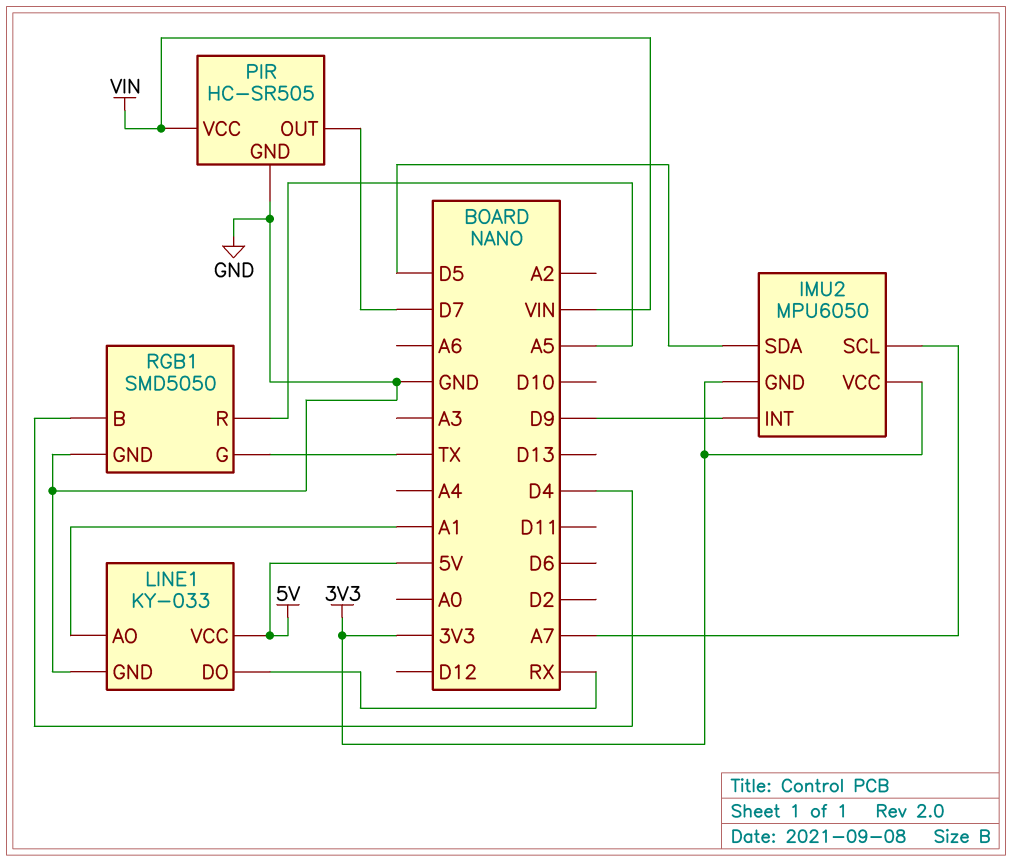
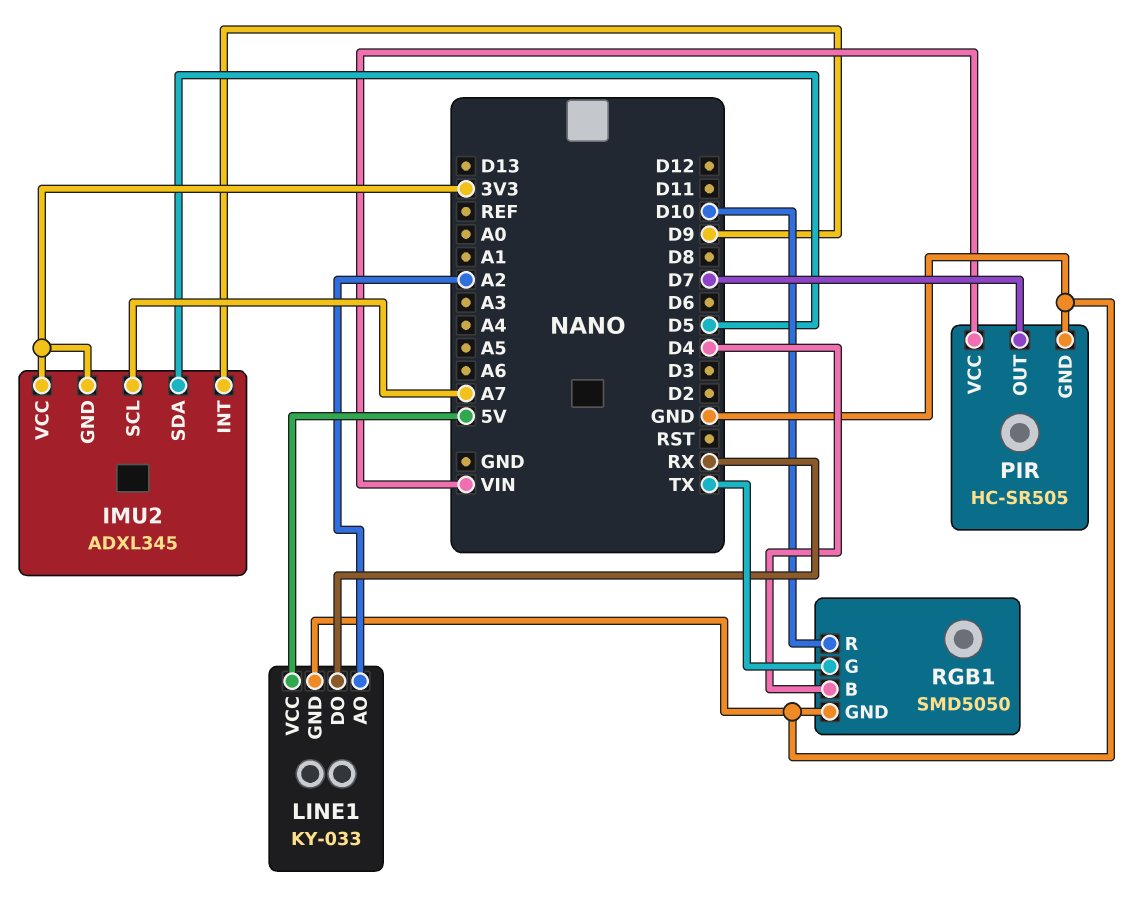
IMU2: MPU6050 -> ADXL345
LINE1 pin AO: A1 -> A2
RGB1 pin R: A5 -> D10

